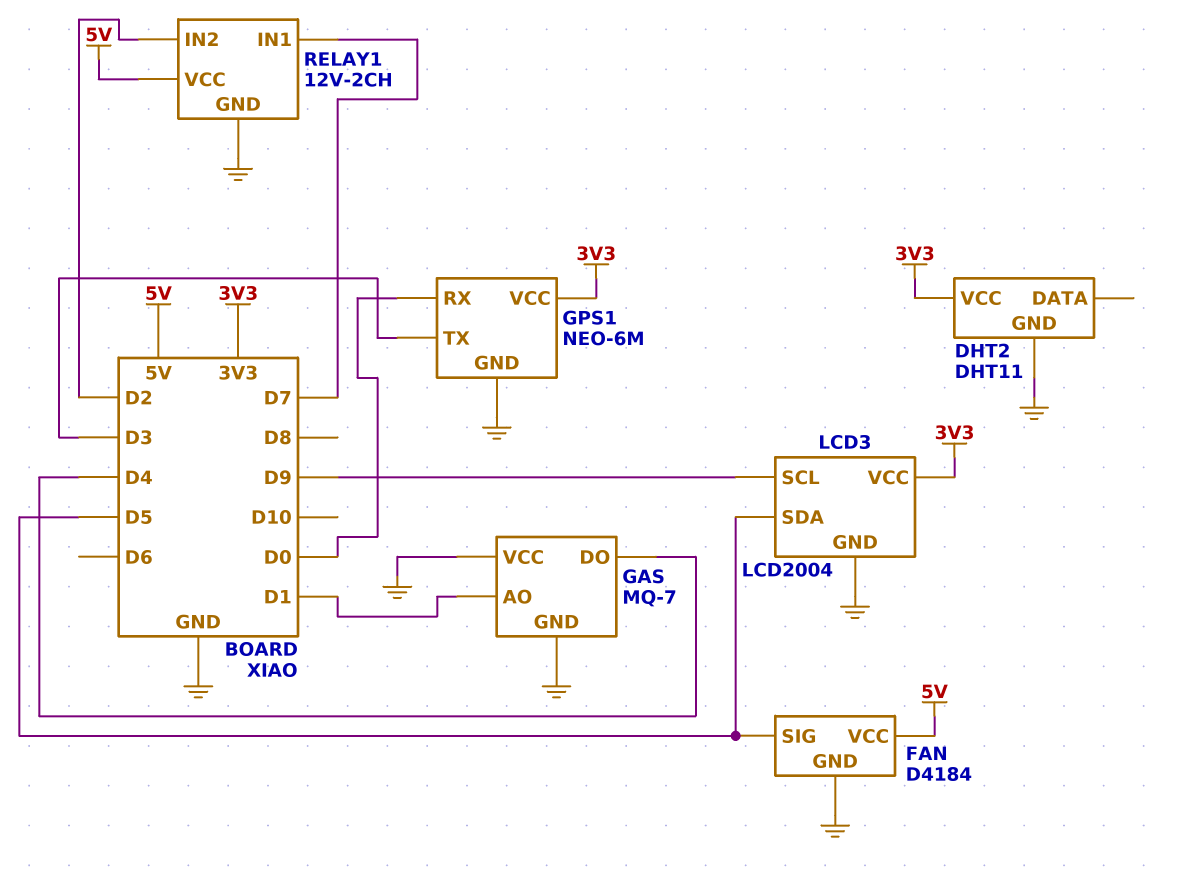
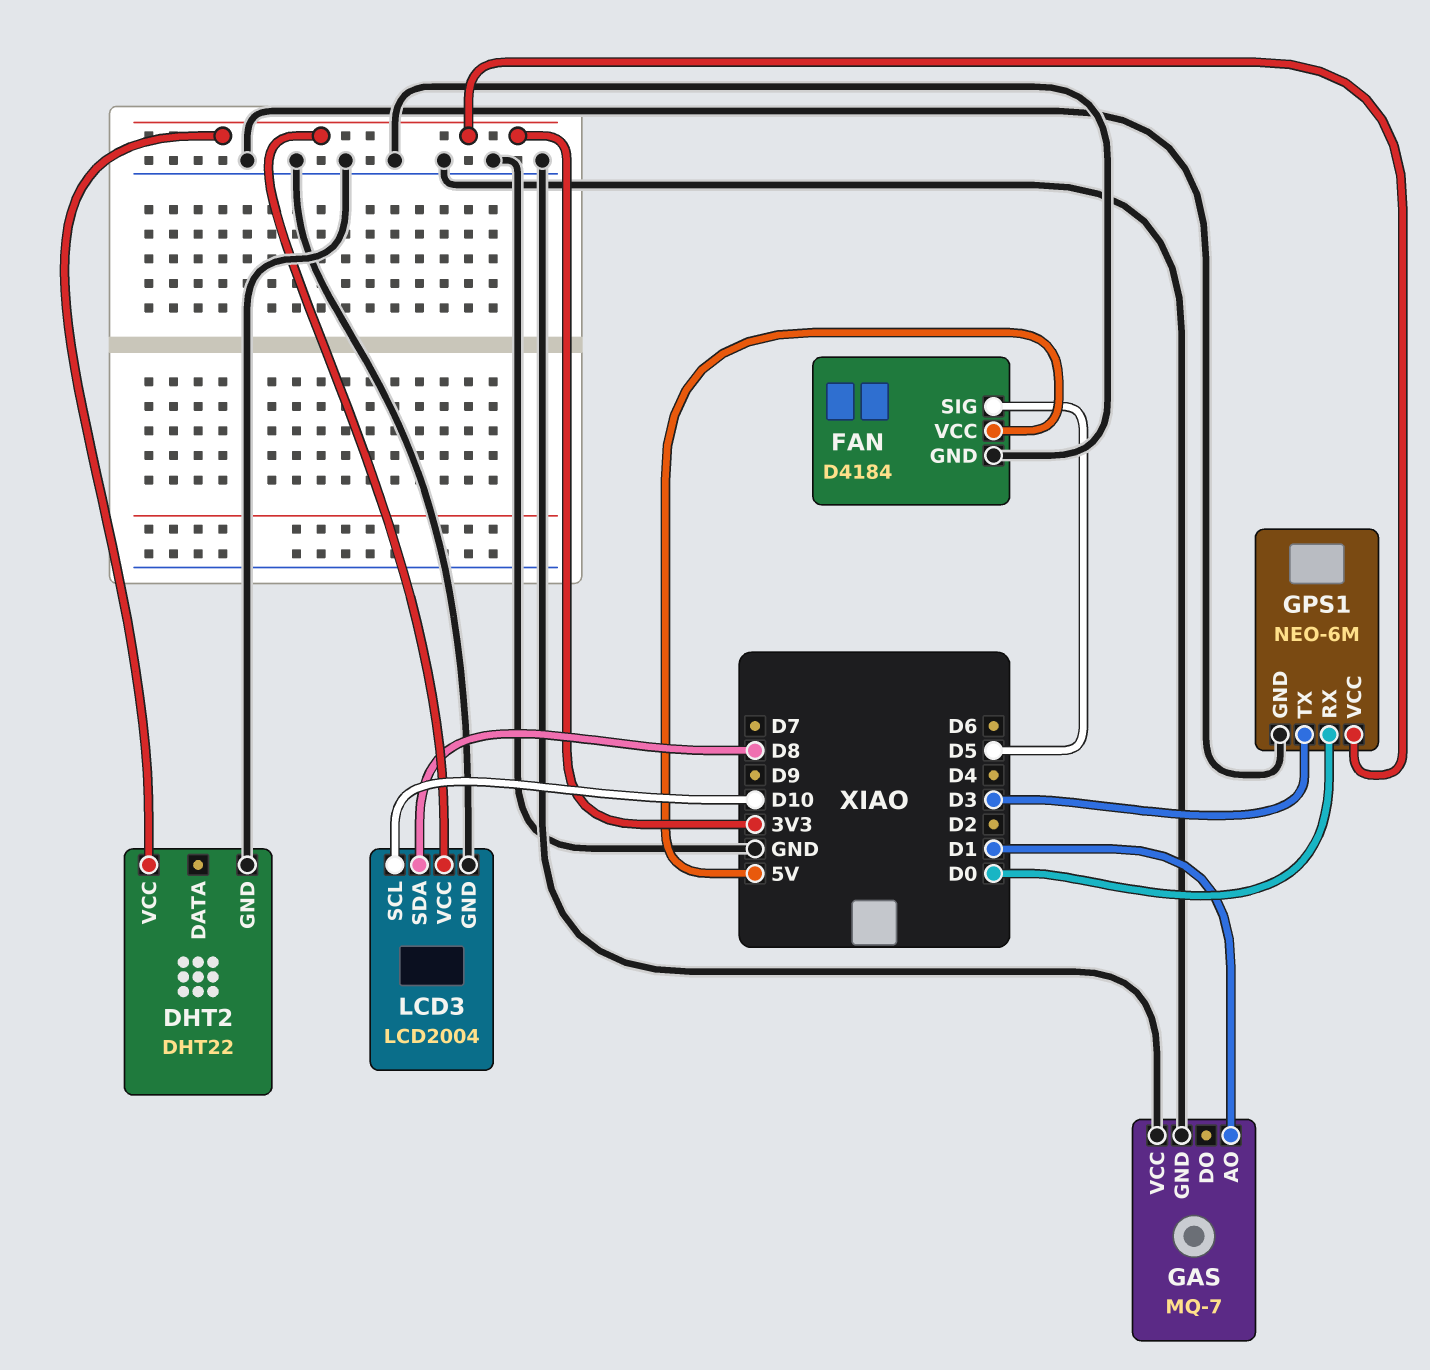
DHT2: DHT11 -> DHT22
GAS pin DO: D4 -> none
LCD3 pin SCL: D9 -> D10
LCD3 pin SDA: D5 -> D8
RELAY1: 12V-2CH -> none
RELAY1 pin GND: GND -> none
RELAY1 pin IN1: D7 -> none
RELAY1 pin IN2: D2 -> none
RELAY1 pin VCC: 5V -> none

